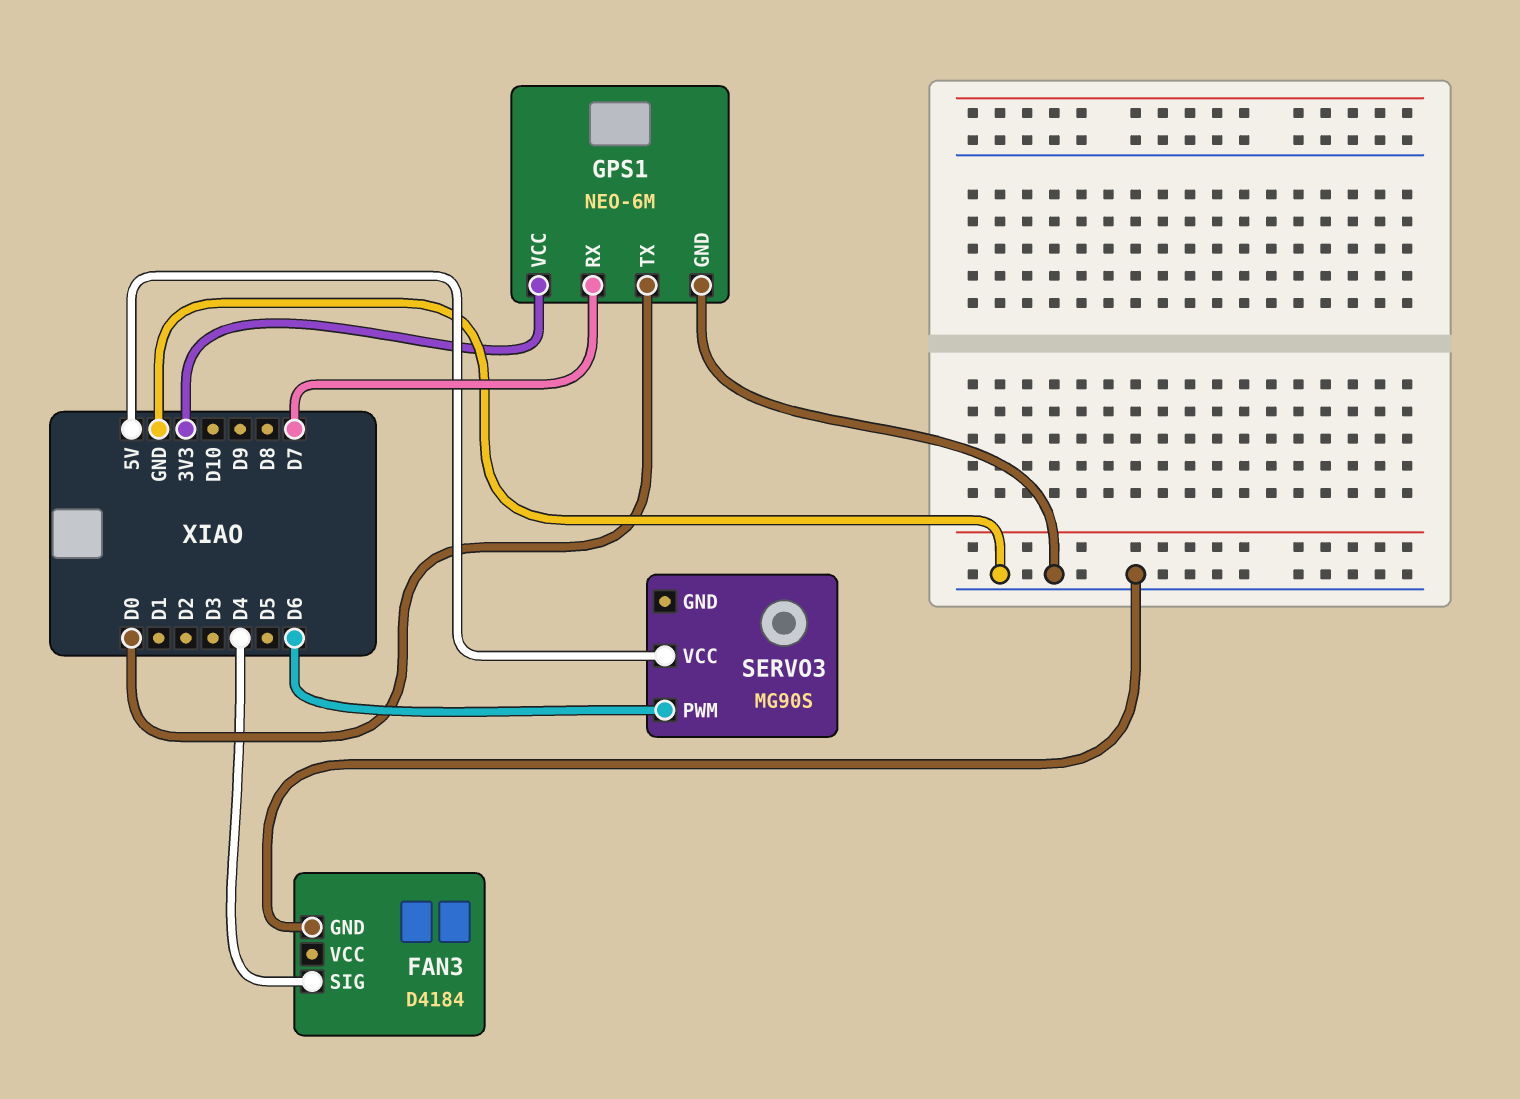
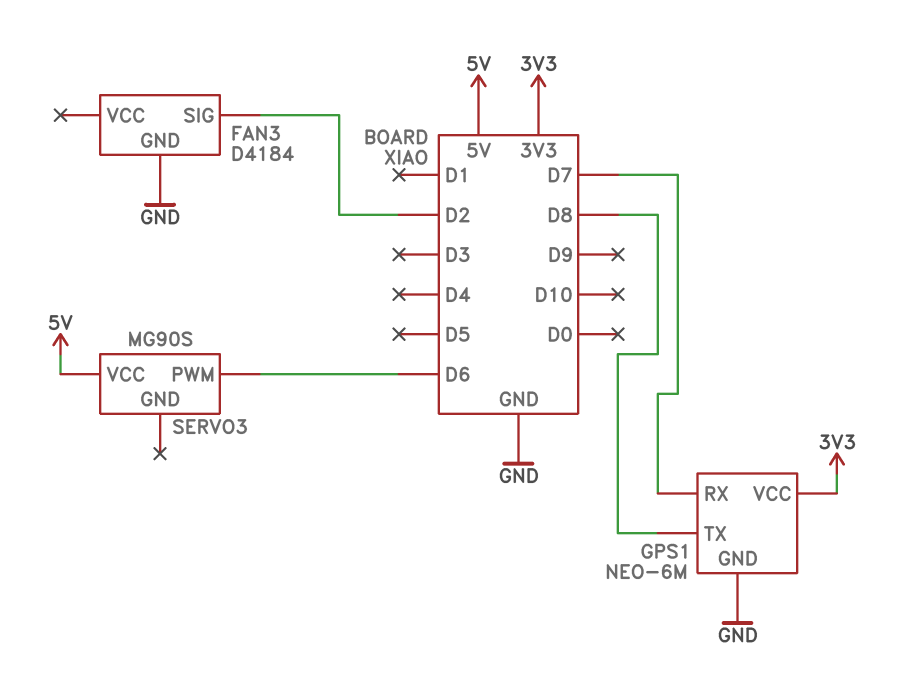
FAN3 pin SIG: D4 -> D2
GPS1 pin TX: D0 -> D8

